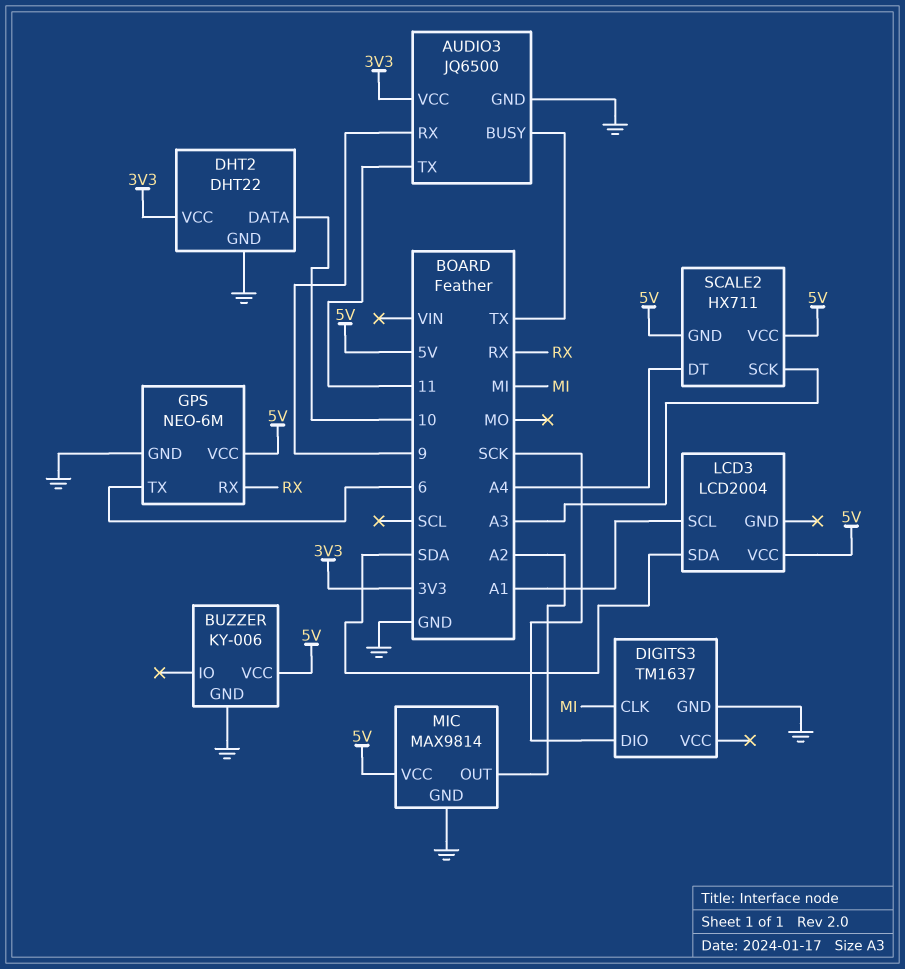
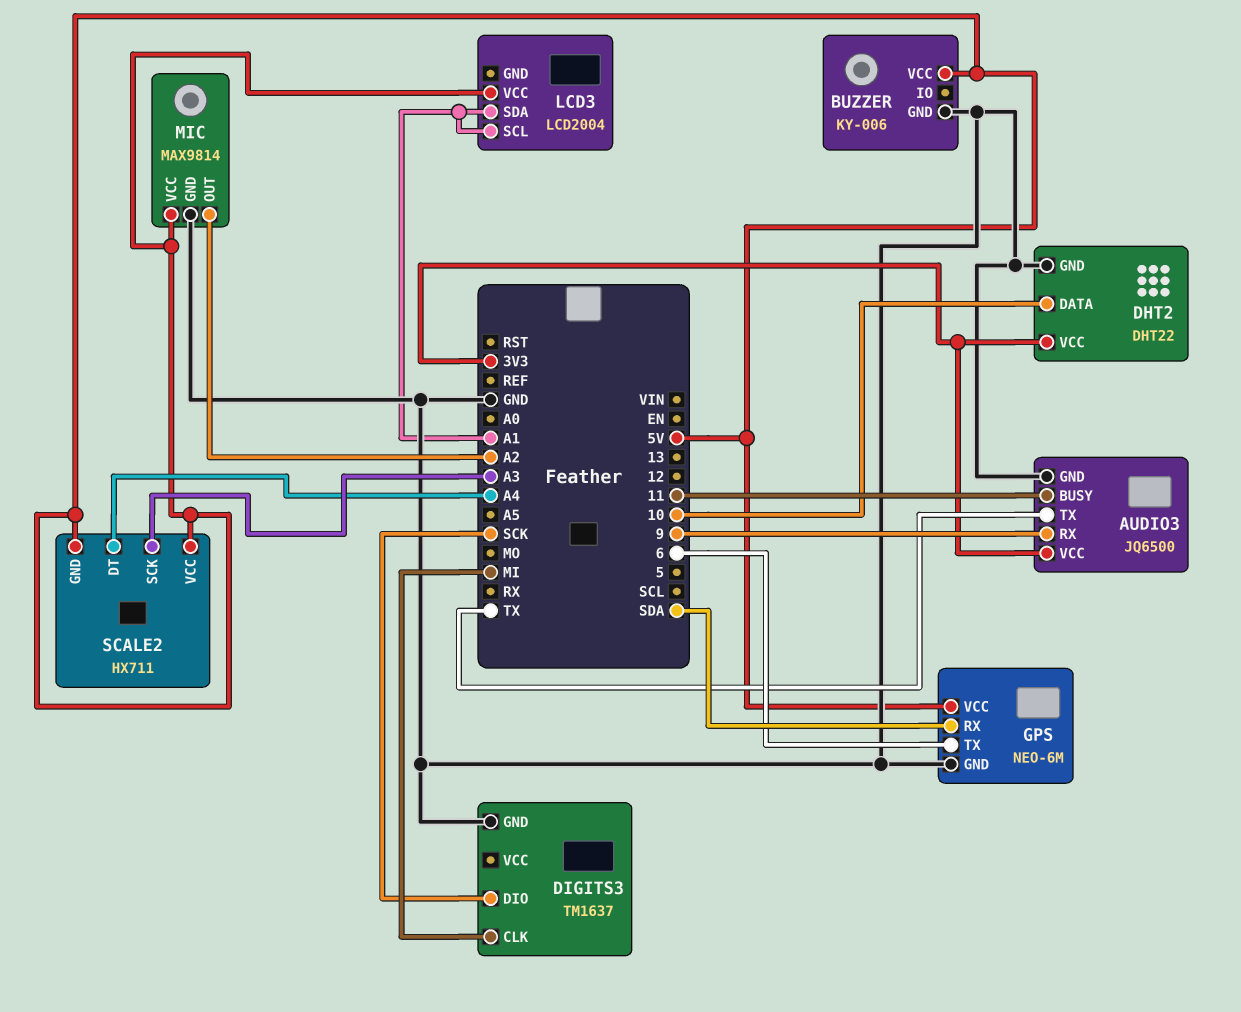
AUDIO3 pin BUSY: TX -> 11
AUDIO3 pin TX: 11 -> TX
GPS pin RX: RX -> SDA
LCD3 pin SDA: SDA -> A1

